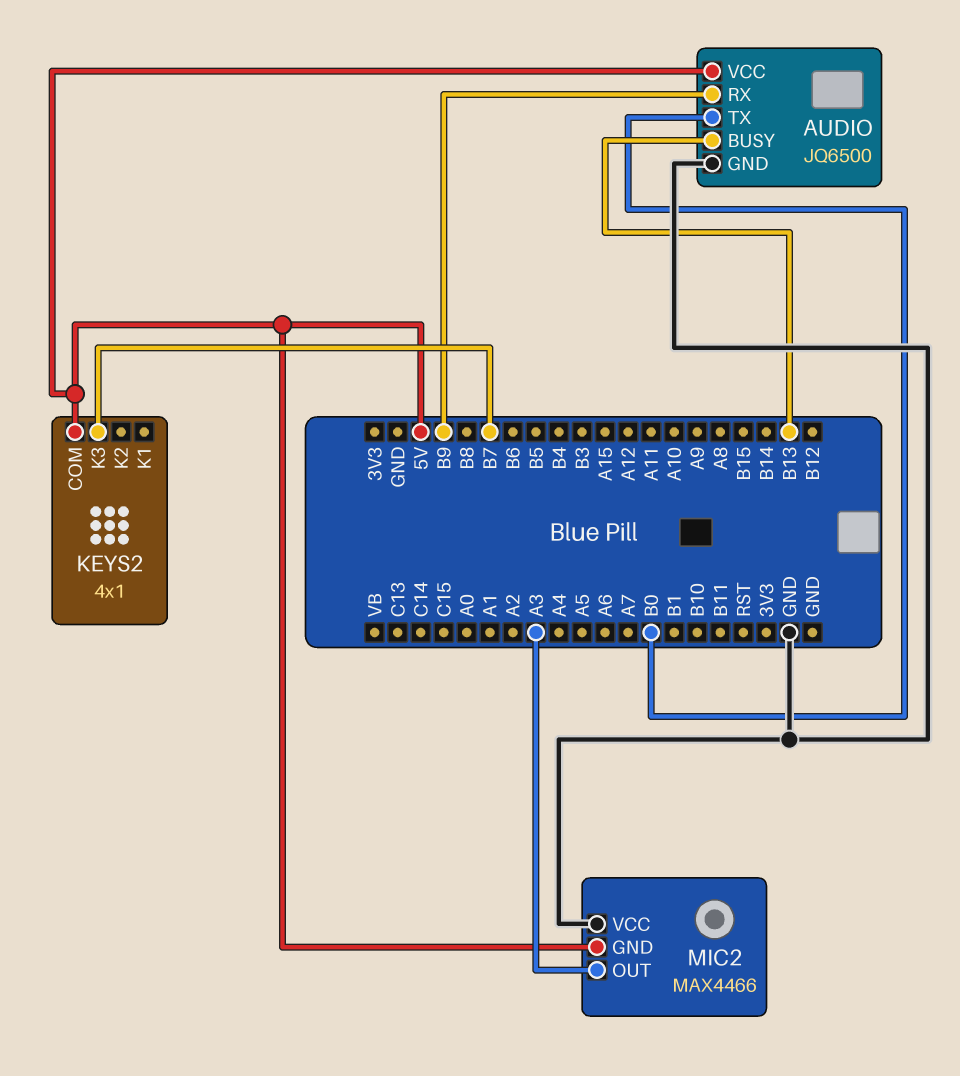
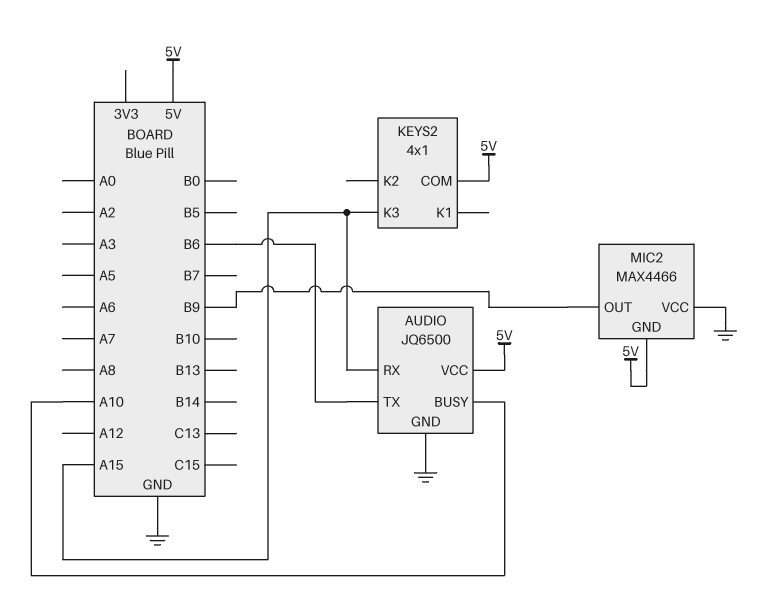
AUDIO pin BUSY: B13 -> A10
AUDIO pin RX: B9 -> A15
AUDIO pin TX: B0 -> B6
KEYS2 pin K3: B7 -> A15
MIC2 pin OUT: A3 -> B9

